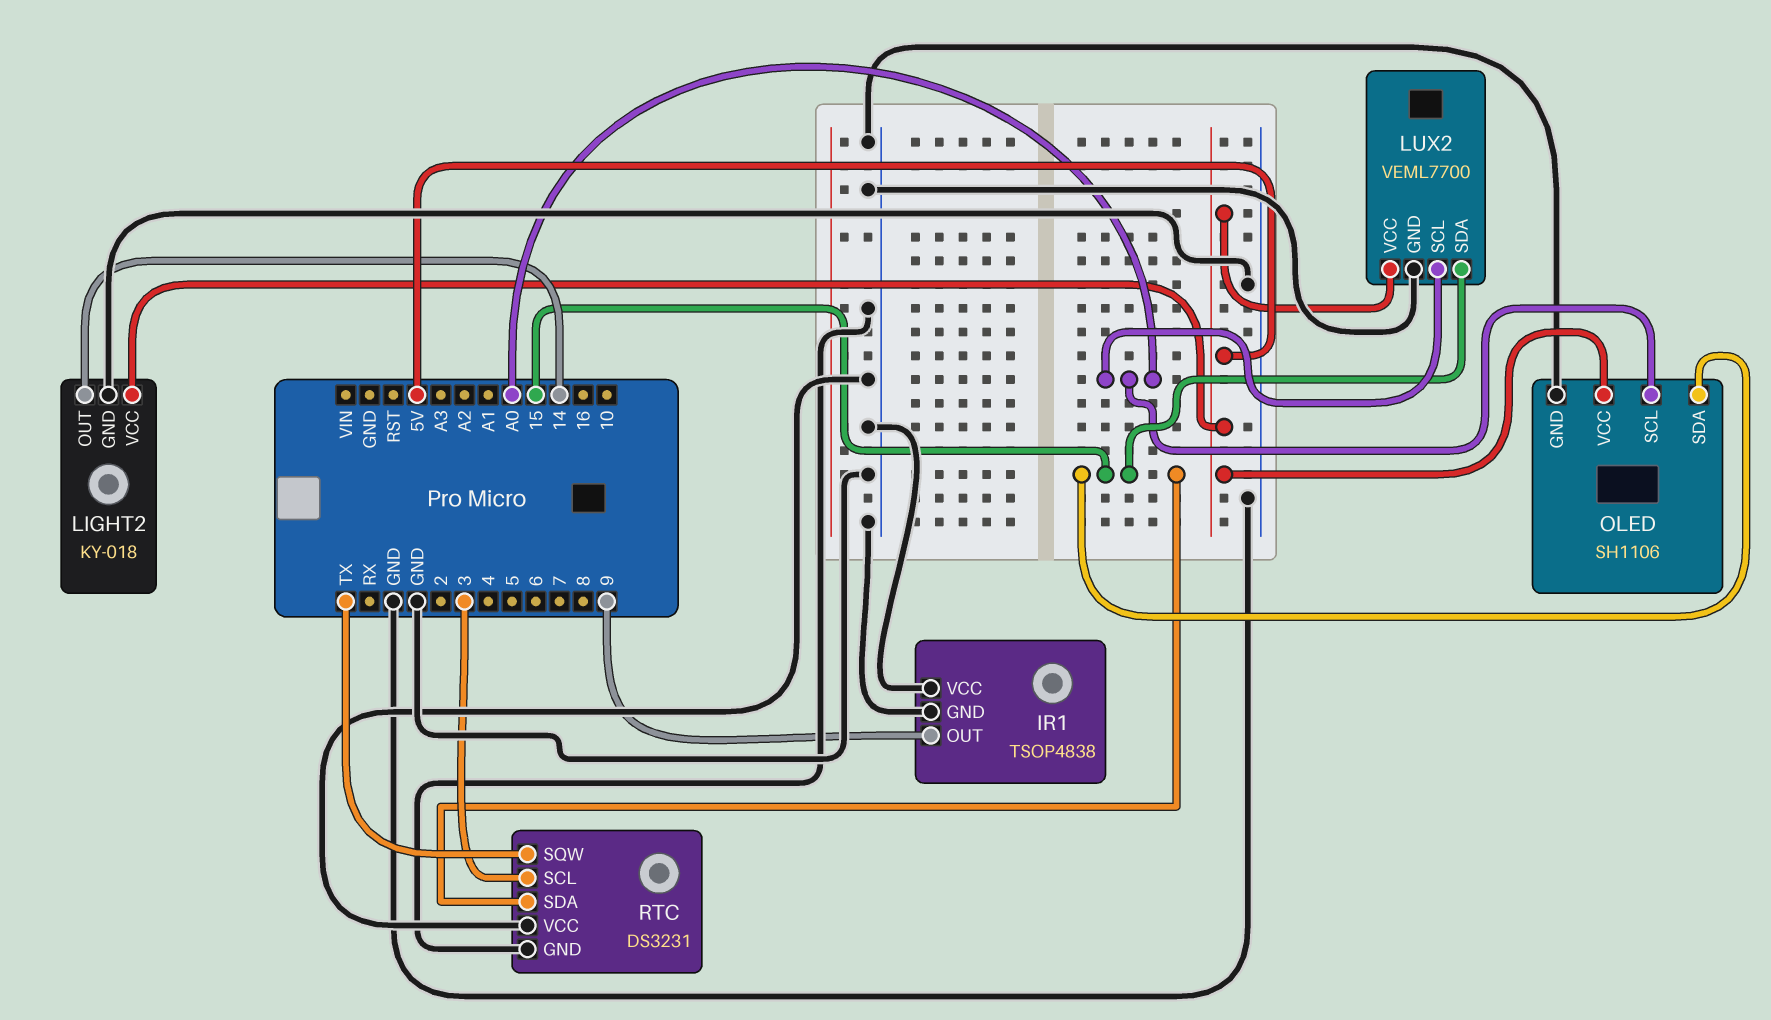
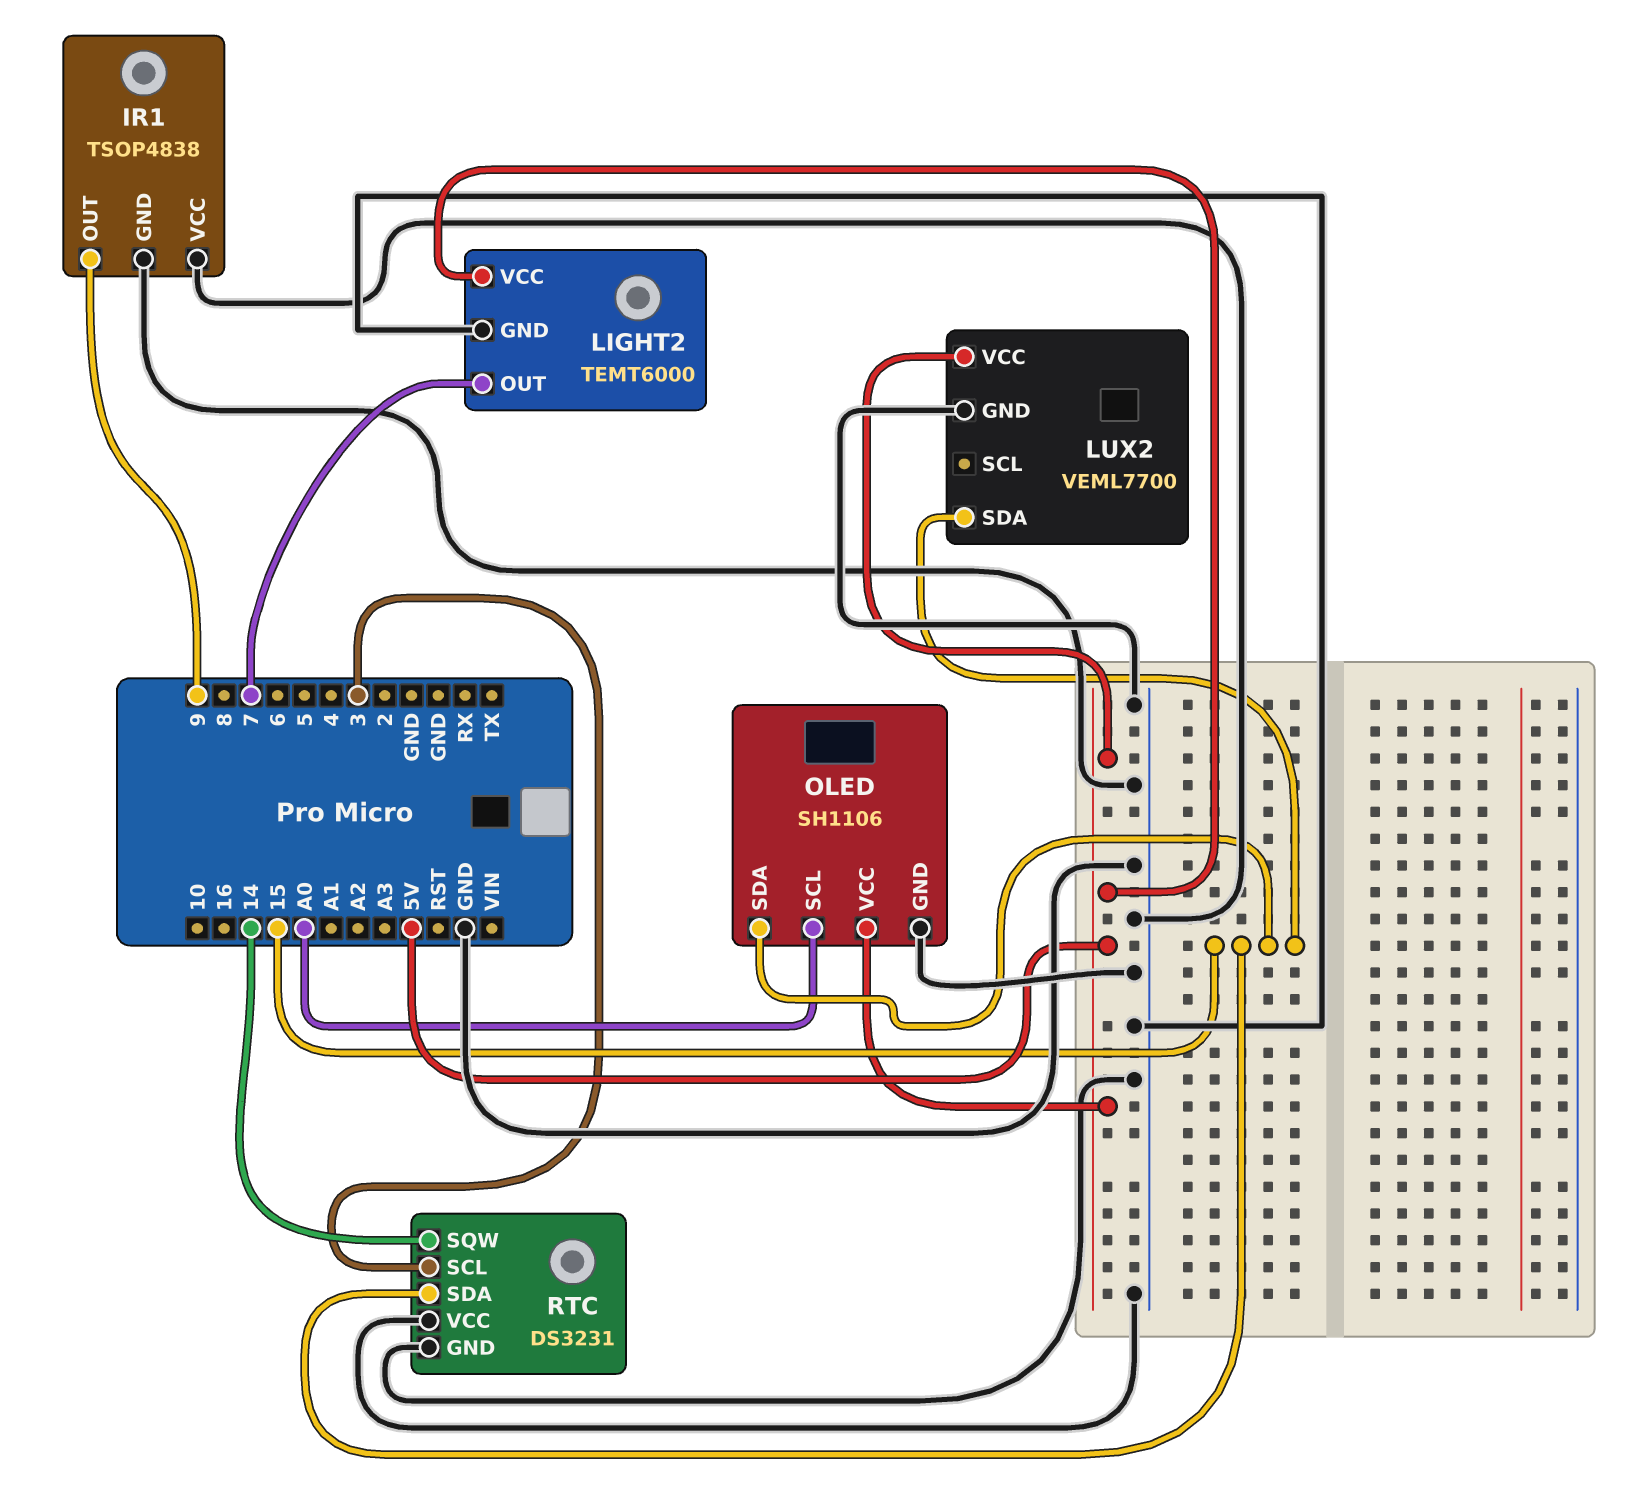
LIGHT2: KY-018 -> TEMT6000
LIGHT2 pin OUT: 14 -> 7
LUX2 pin SCL: A0 -> none
RTC pin SQW: TX -> 14

